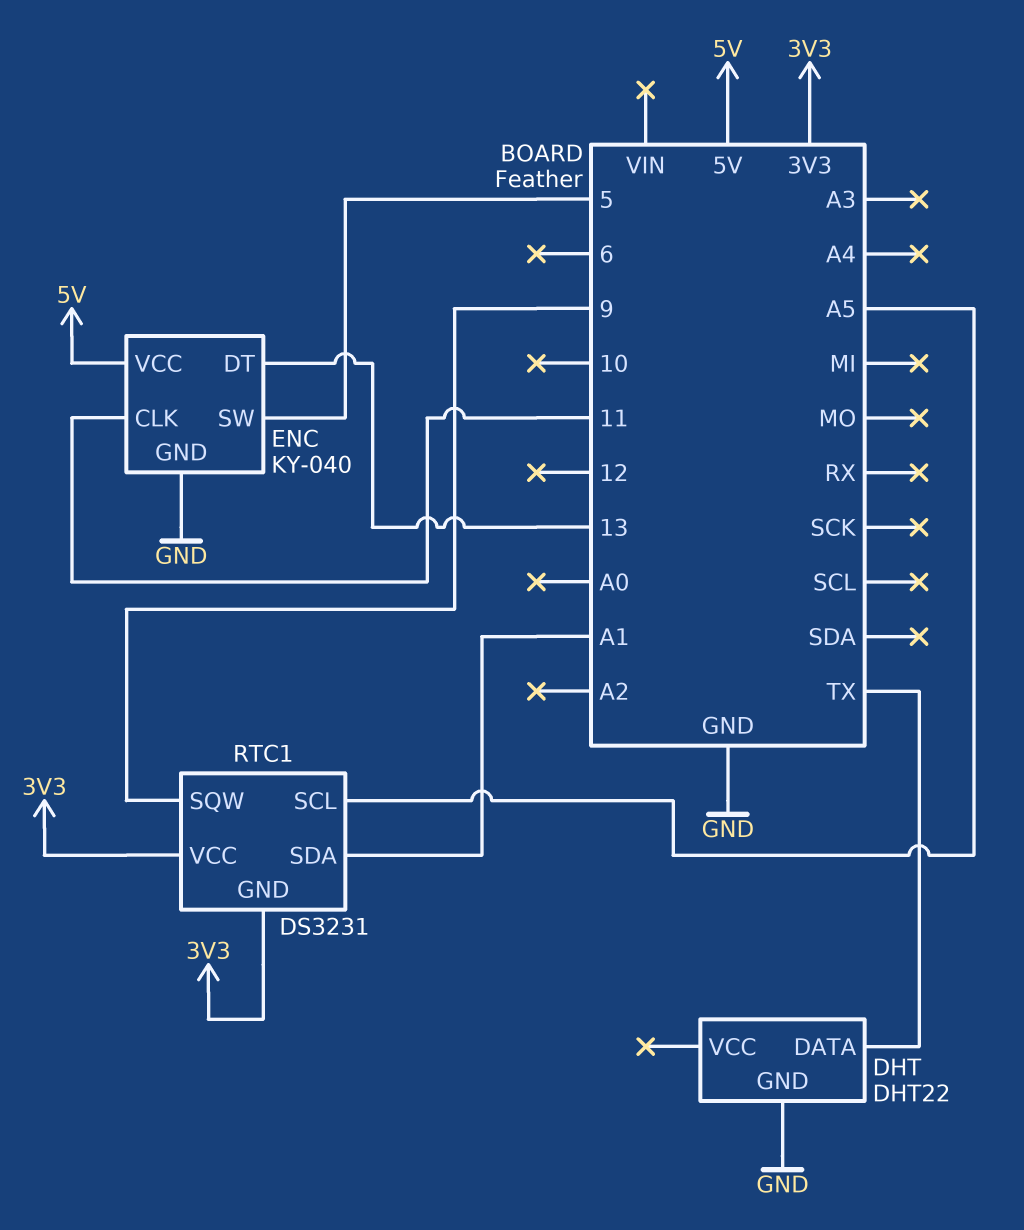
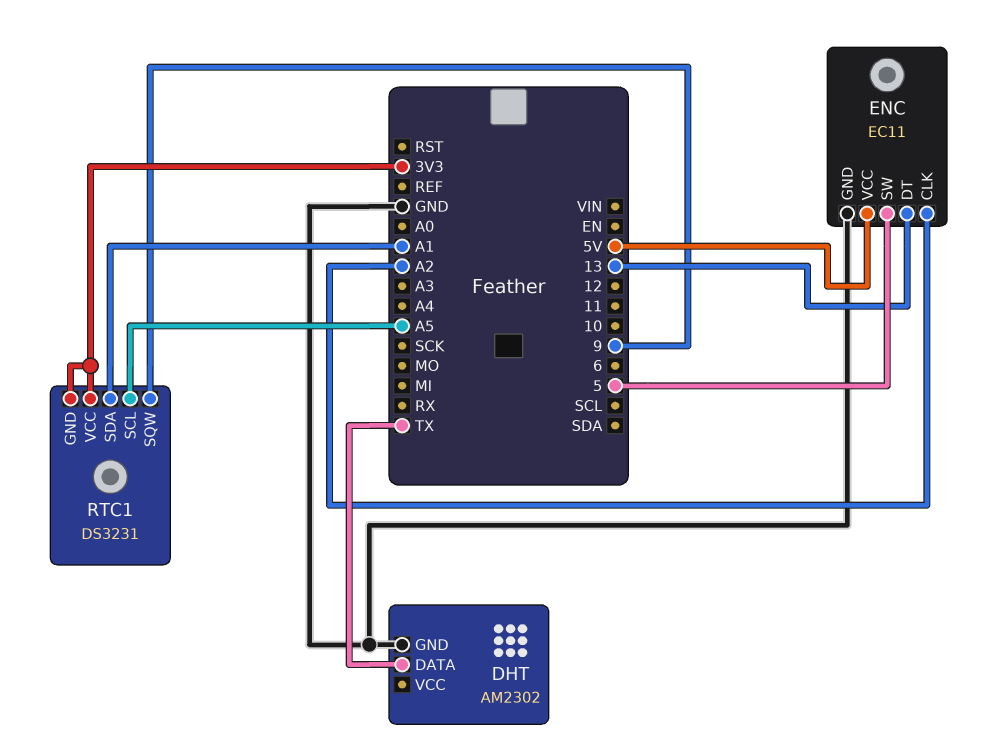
DHT: DHT22 -> AM2302
ENC: KY-040 -> EC11
ENC pin CLK: 11 -> A2

